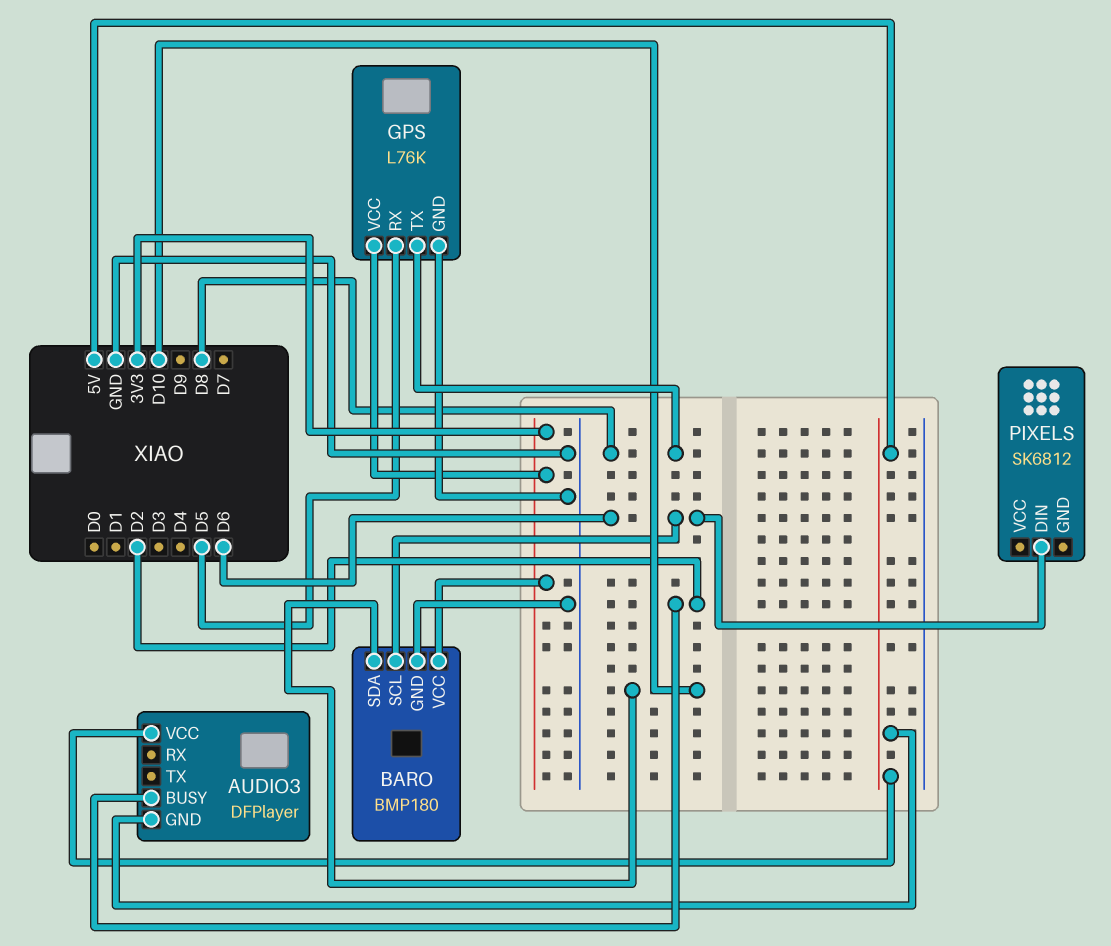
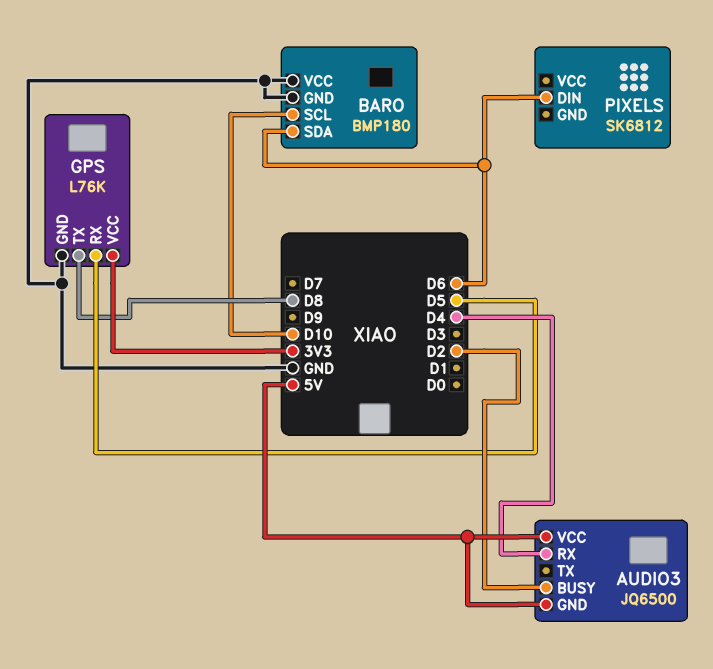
AUDIO3: DFPlayer -> JQ6500
AUDIO3 pin RX: none -> D4
BARO pin SCL: D6 -> D10
BARO pin SDA: D10 -> D6
BARO pin VCC: 3V3 -> GND

